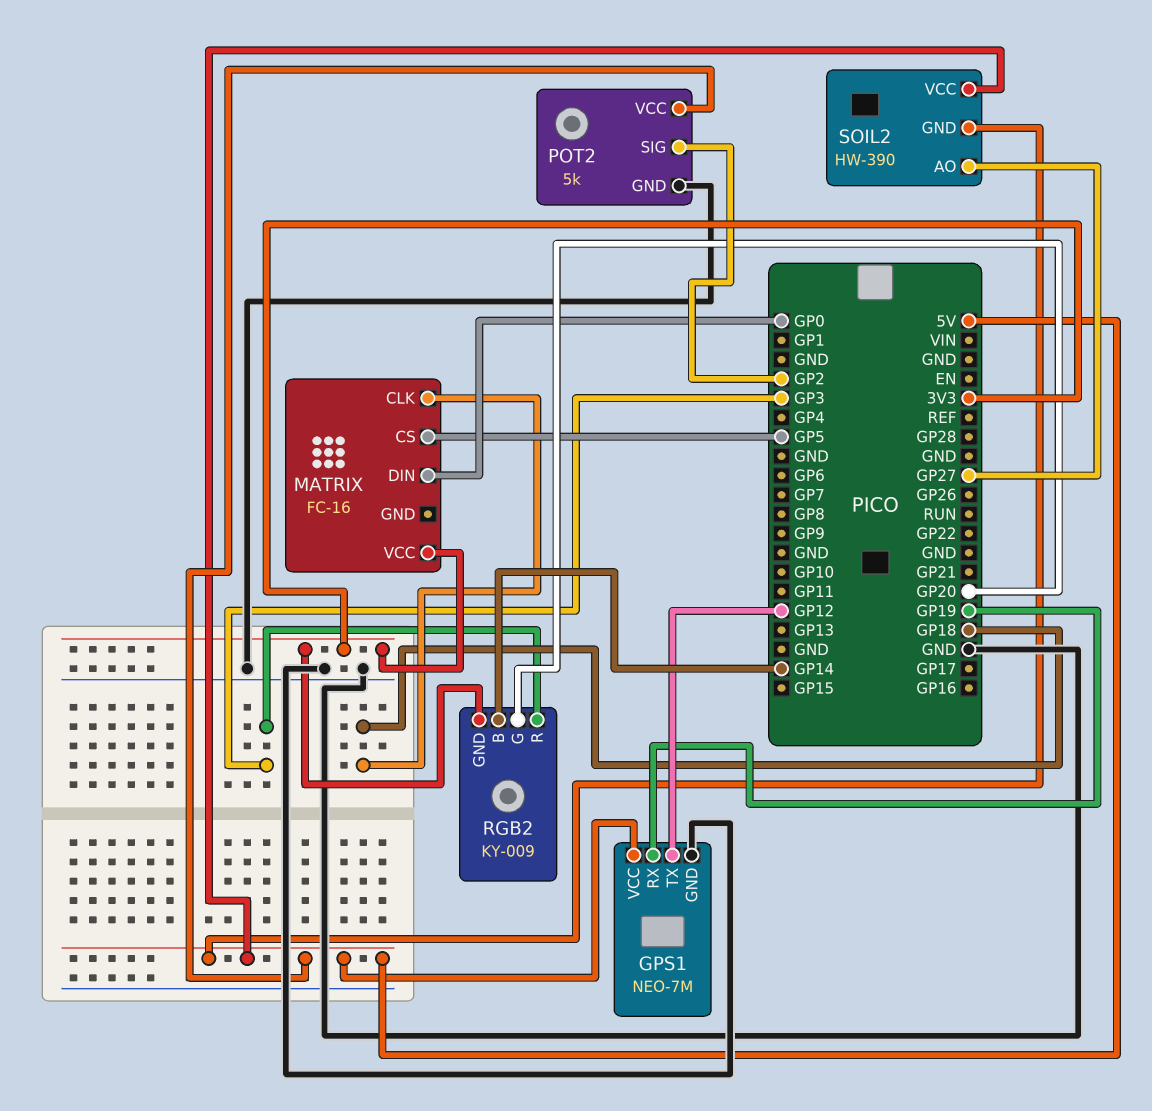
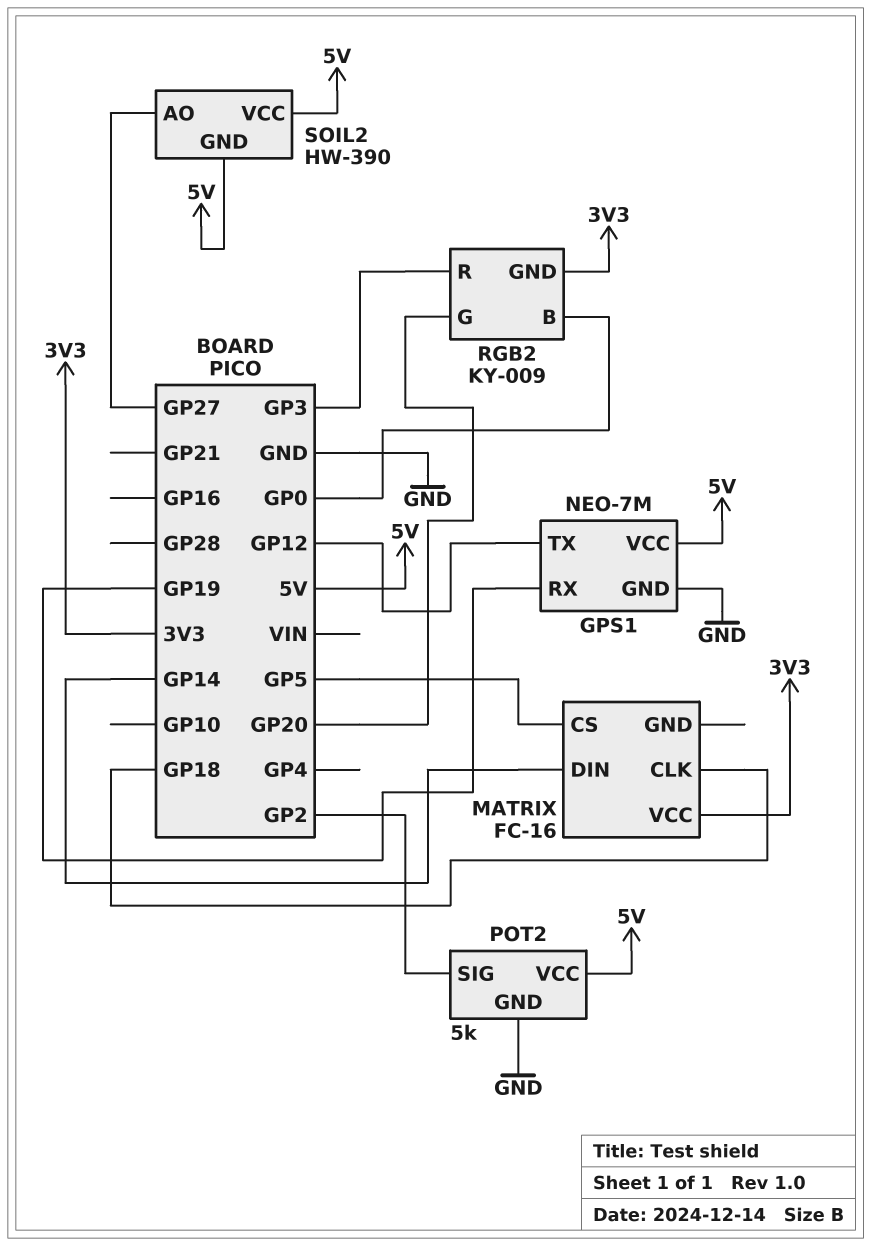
MATRIX pin DIN: GP0 -> GP14
RGB2 pin B: GP14 -> GP0

